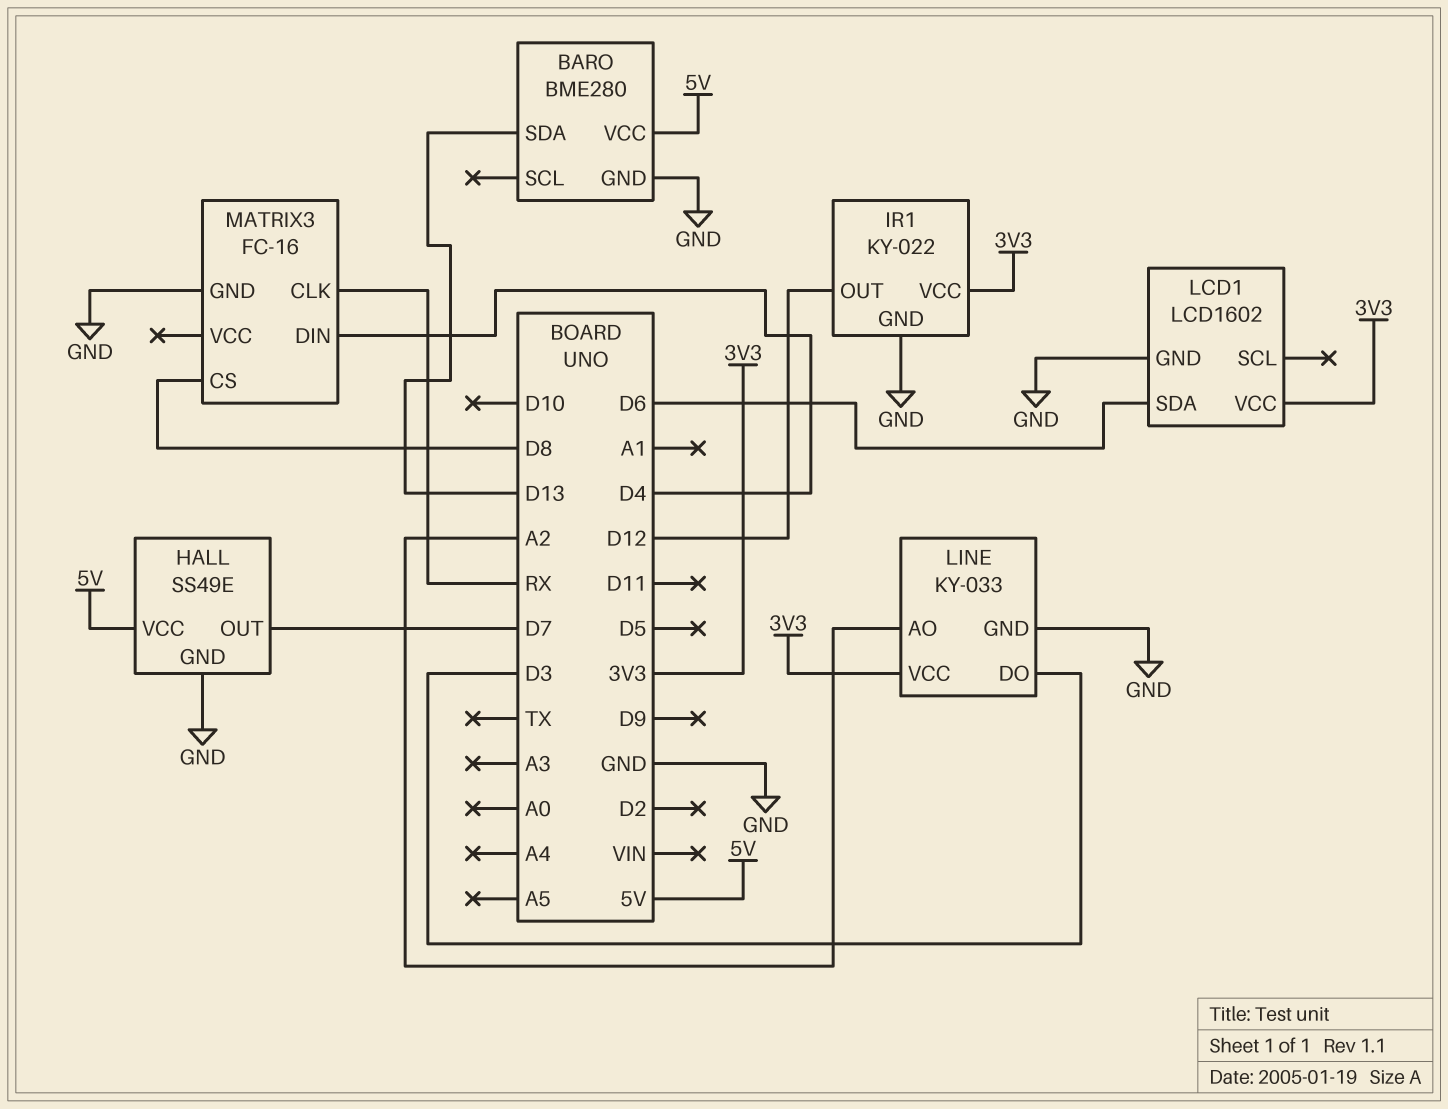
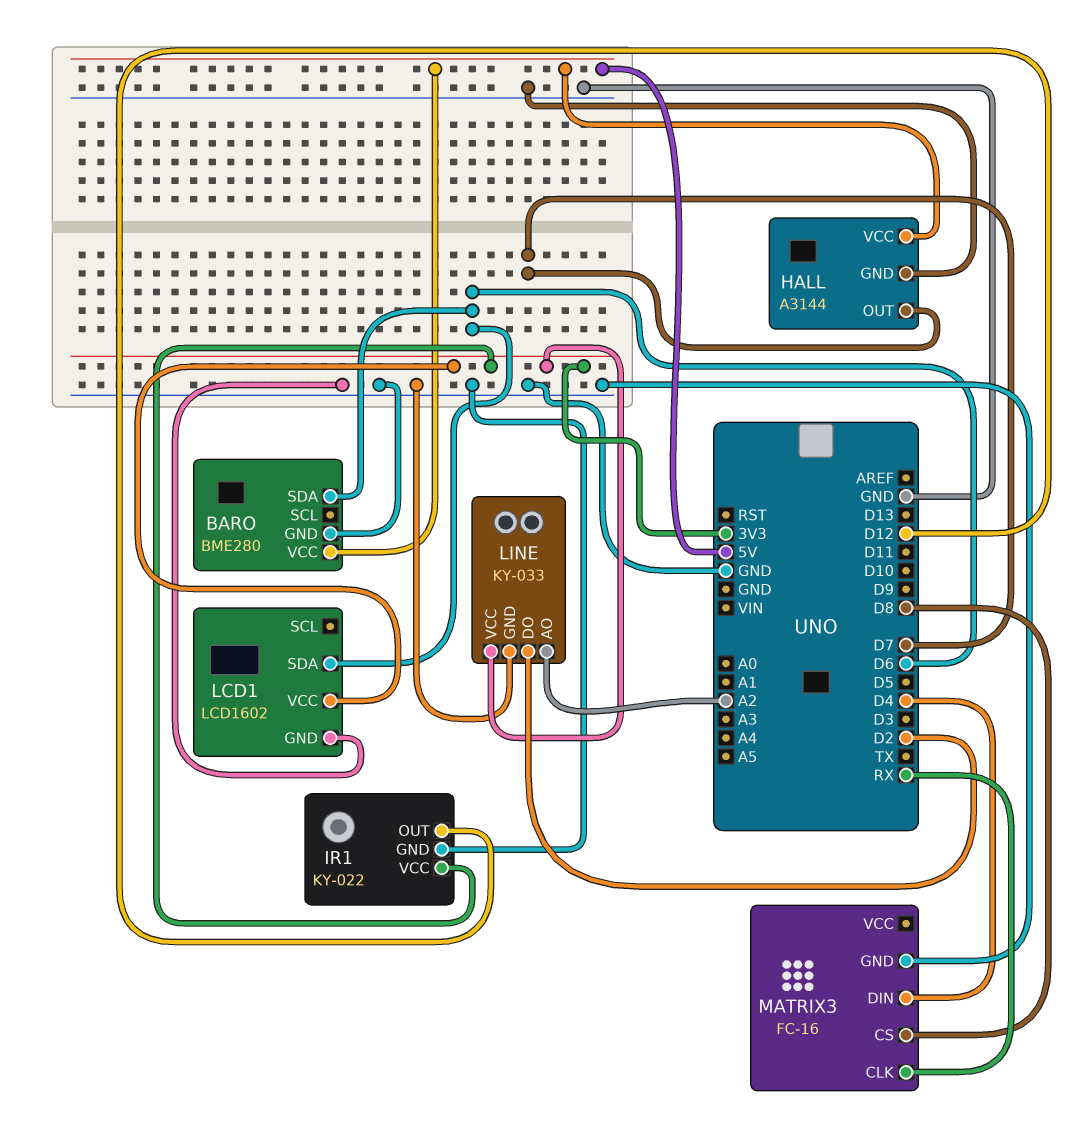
BARO pin SDA: D13 -> D6
HALL: SS49E -> A3144
LINE pin DO: D3 -> D2

